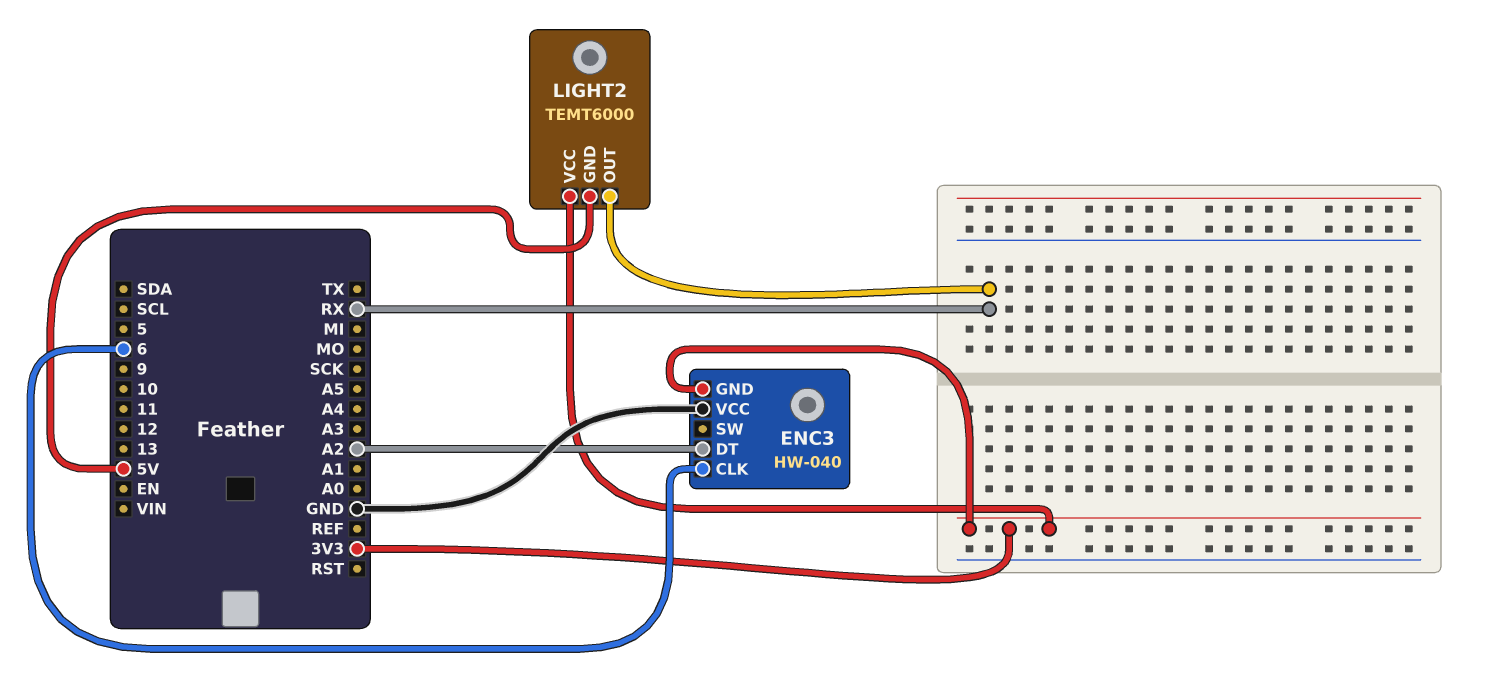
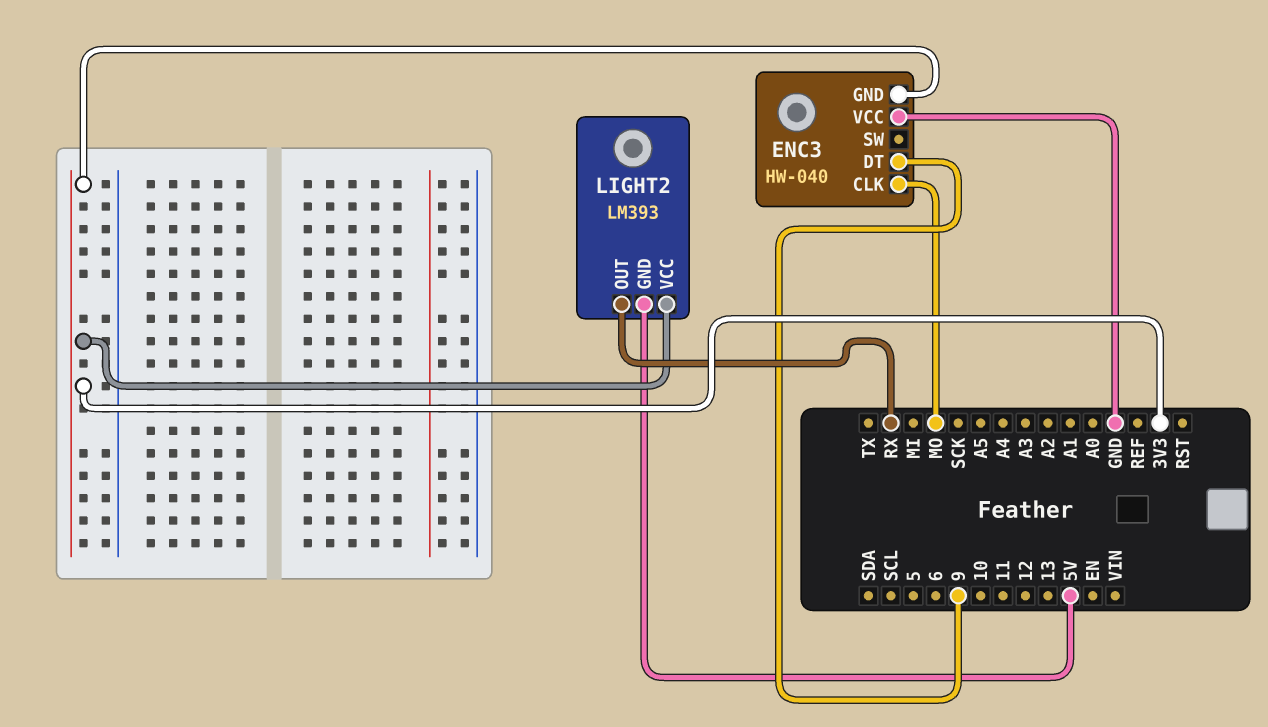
ENC3 pin CLK: 6 -> MO
ENC3 pin DT: A2 -> 9
LIGHT2: TEMT6000 -> LM393

